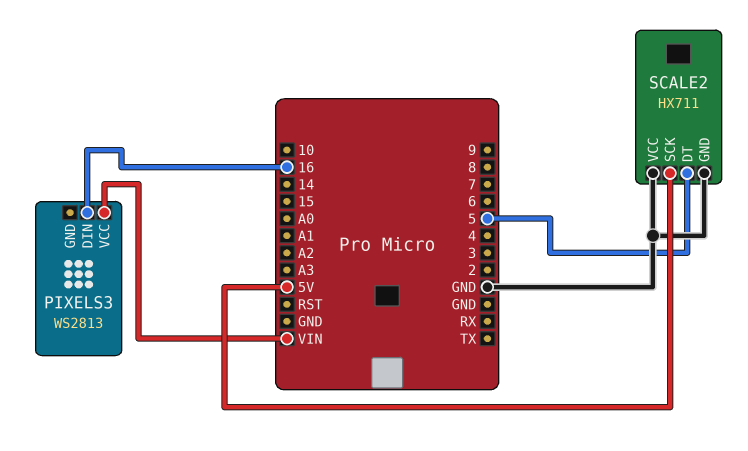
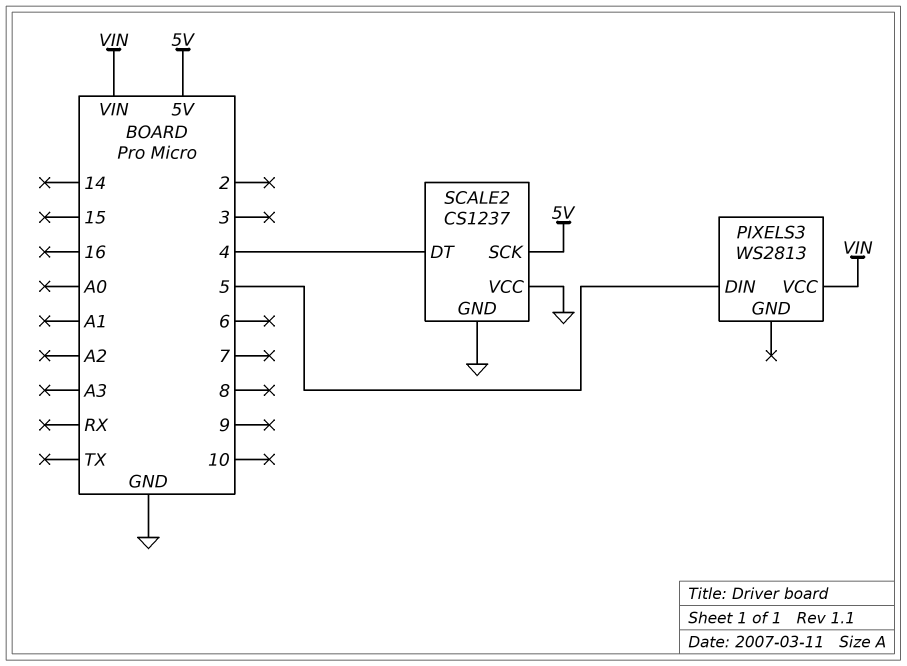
PIXELS3 pin DIN: 16 -> 5
SCALE2: HX711 -> CS1237
SCALE2 pin DT: 5 -> 4

